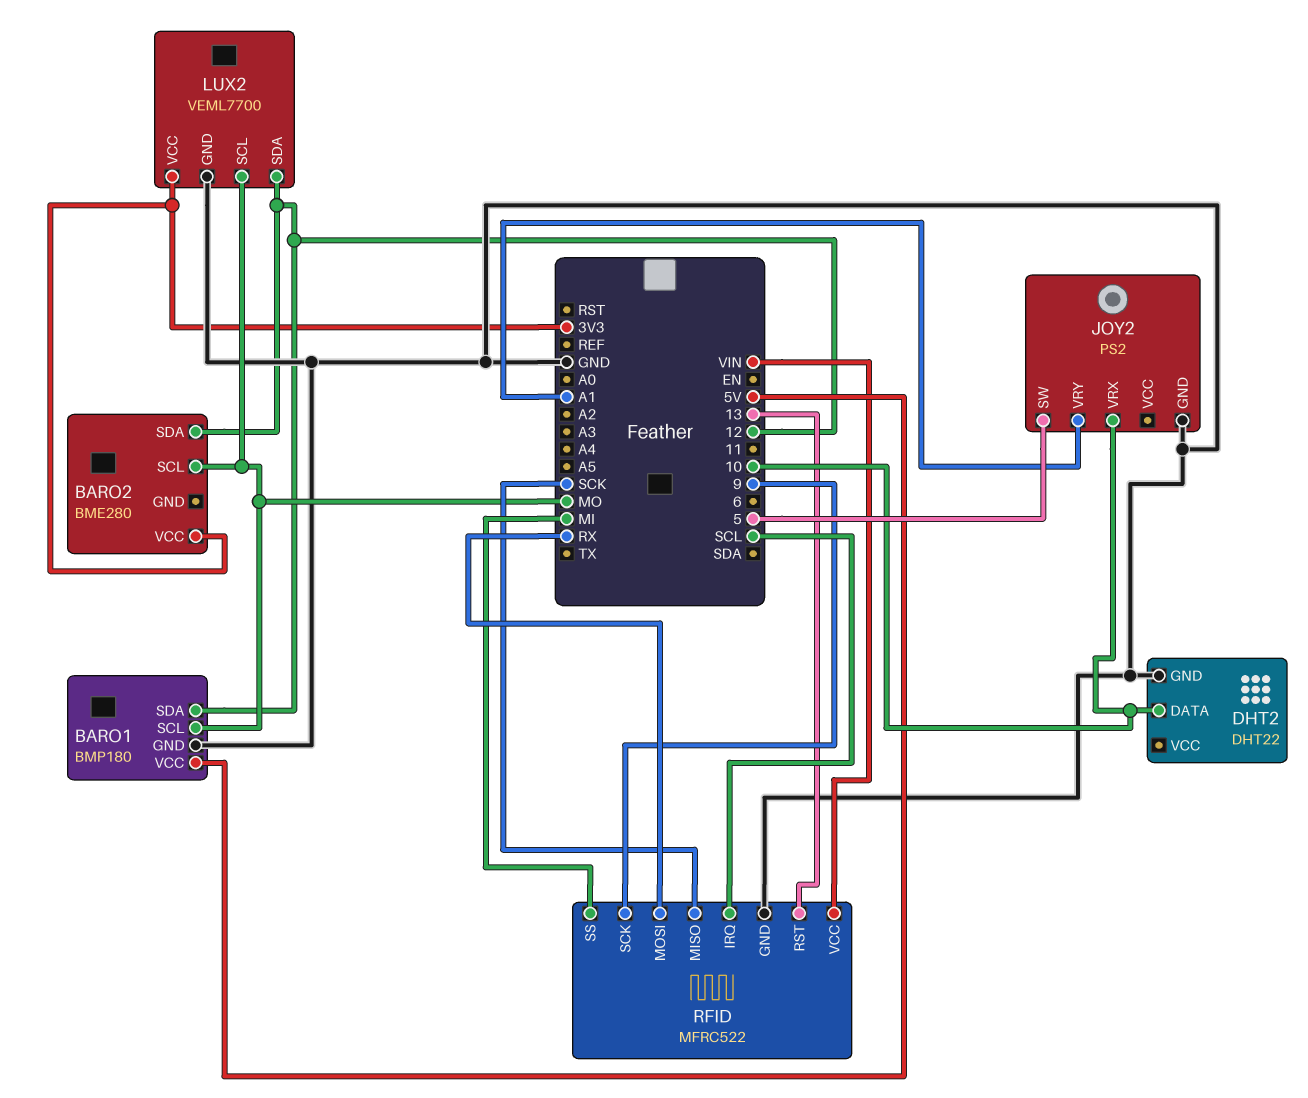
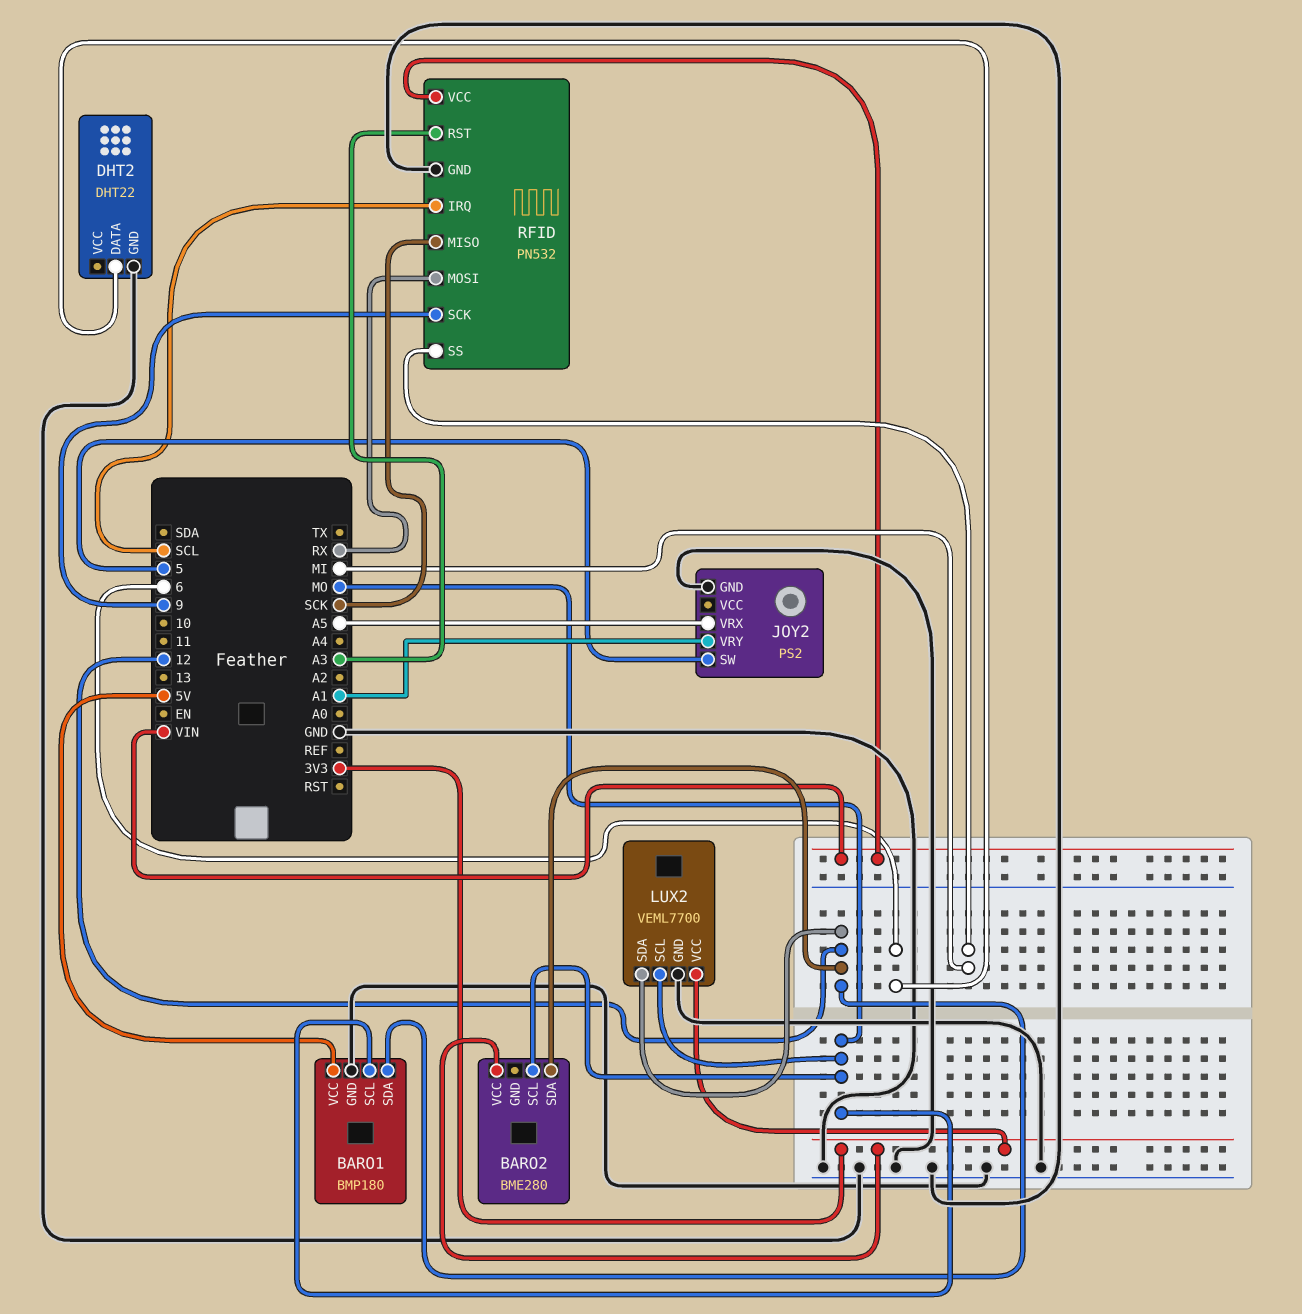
DHT2 pin DATA: 10 -> 6
JOY2 pin VRX: 10 -> A5
RFID: MFRC522 -> PN532
RFID pin RST: 13 -> A3

